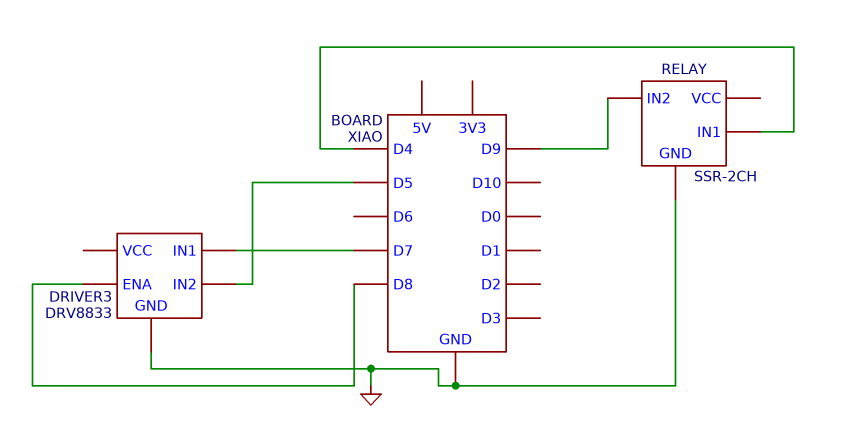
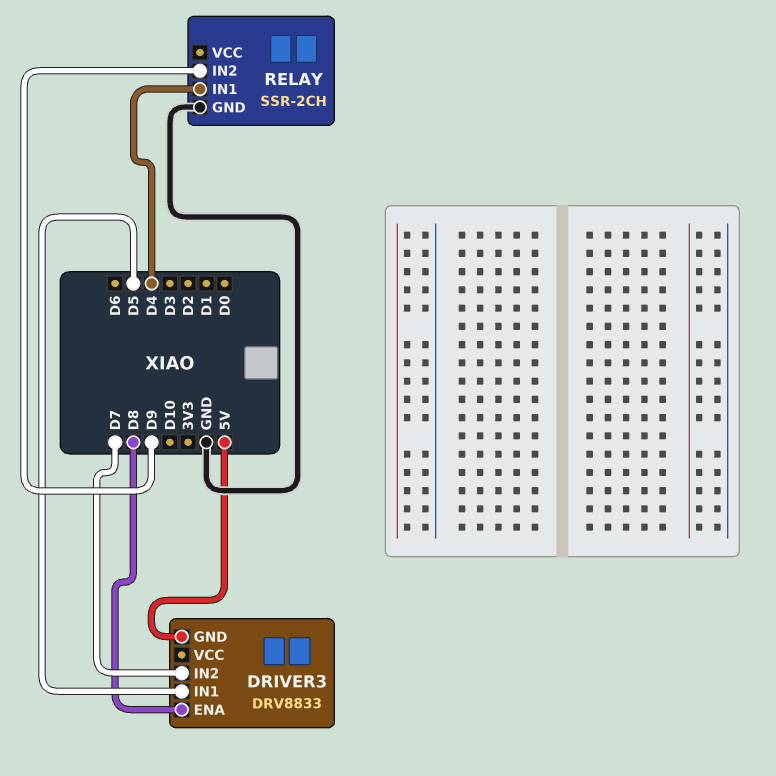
DRIVER3 pin GND: GND -> 5V
DRIVER3 pin IN1: D7 -> D5
DRIVER3 pin IN2: D5 -> D7

